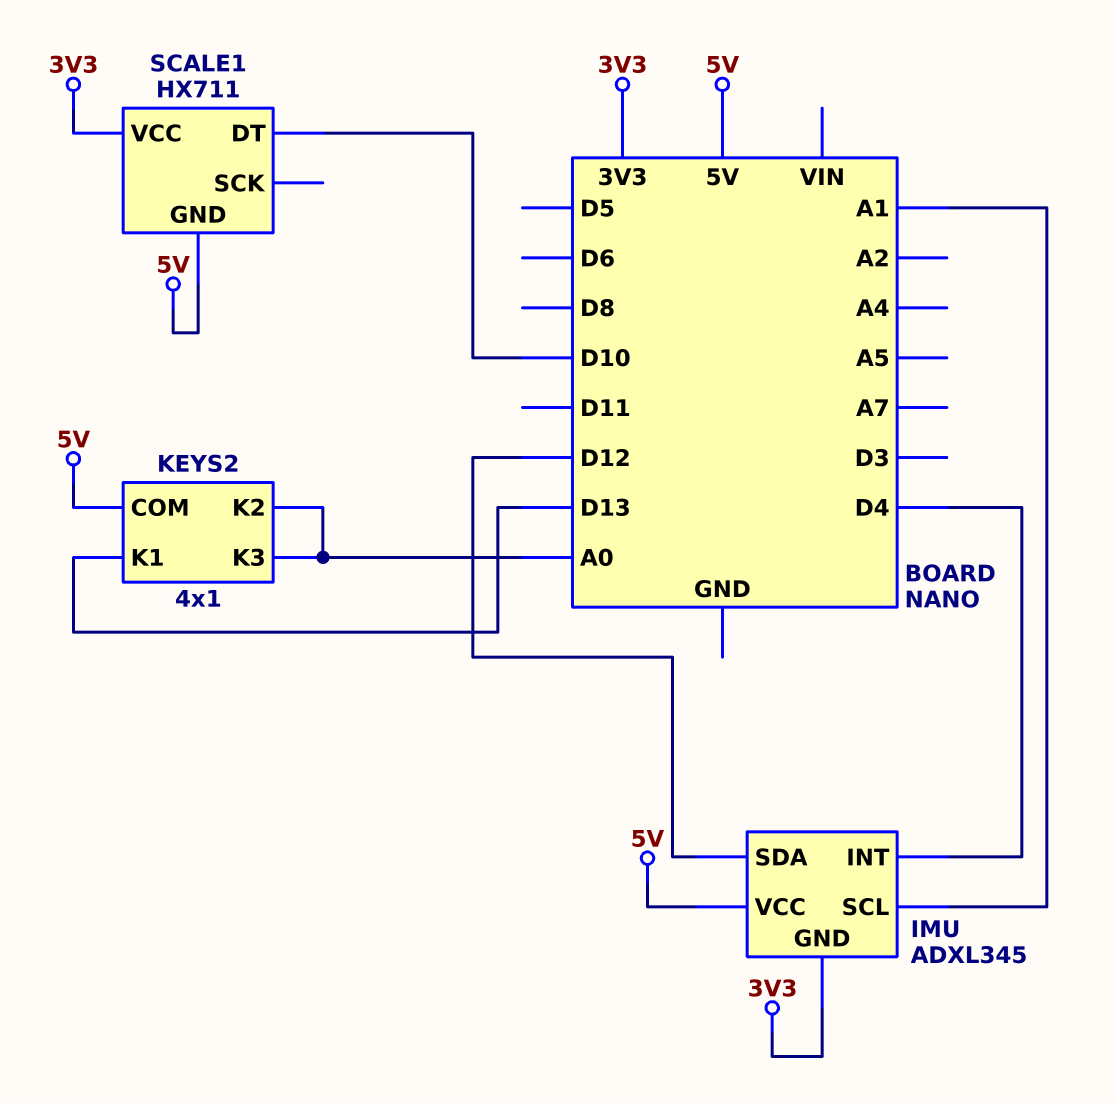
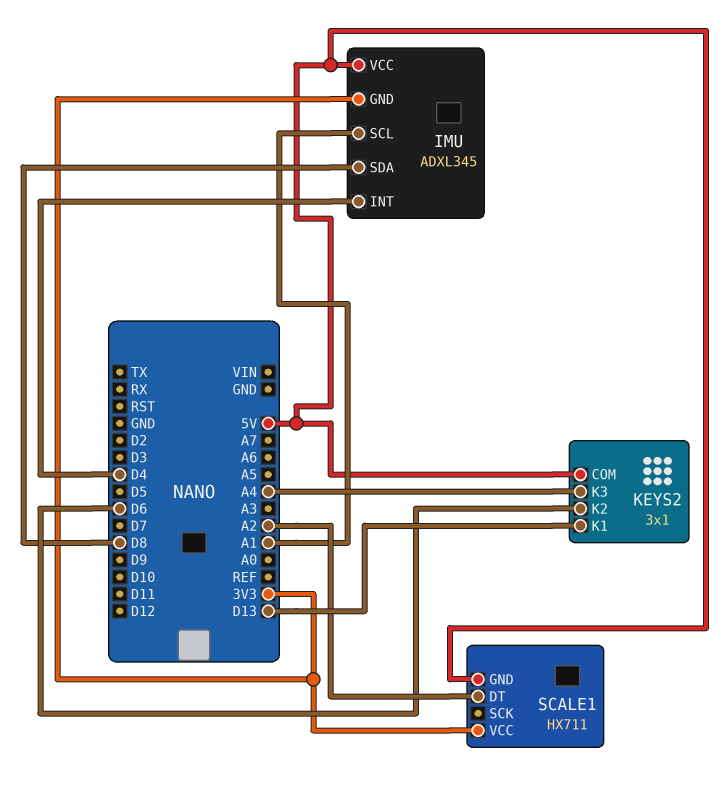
IMU pin SDA: D12 -> D8
KEYS2: 4x1 -> 3x1
KEYS2 pin K2: A0 -> D6
KEYS2 pin K3: A0 -> A4
SCALE1 pin DT: D10 -> A2

